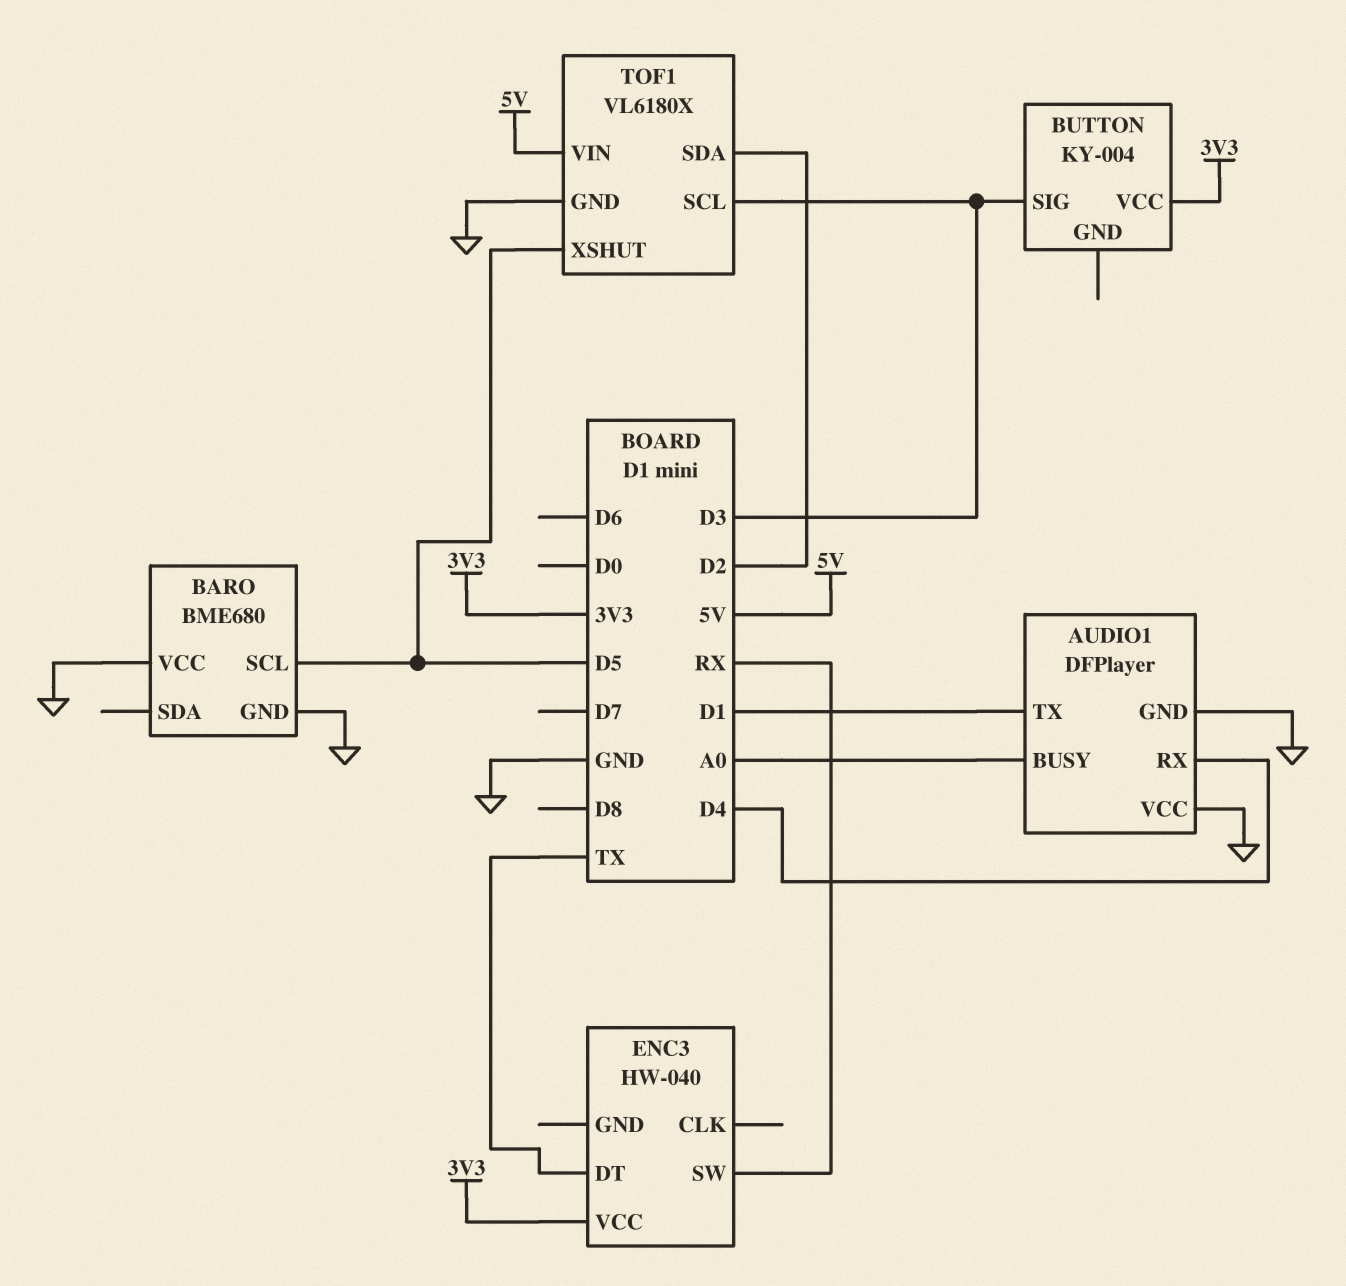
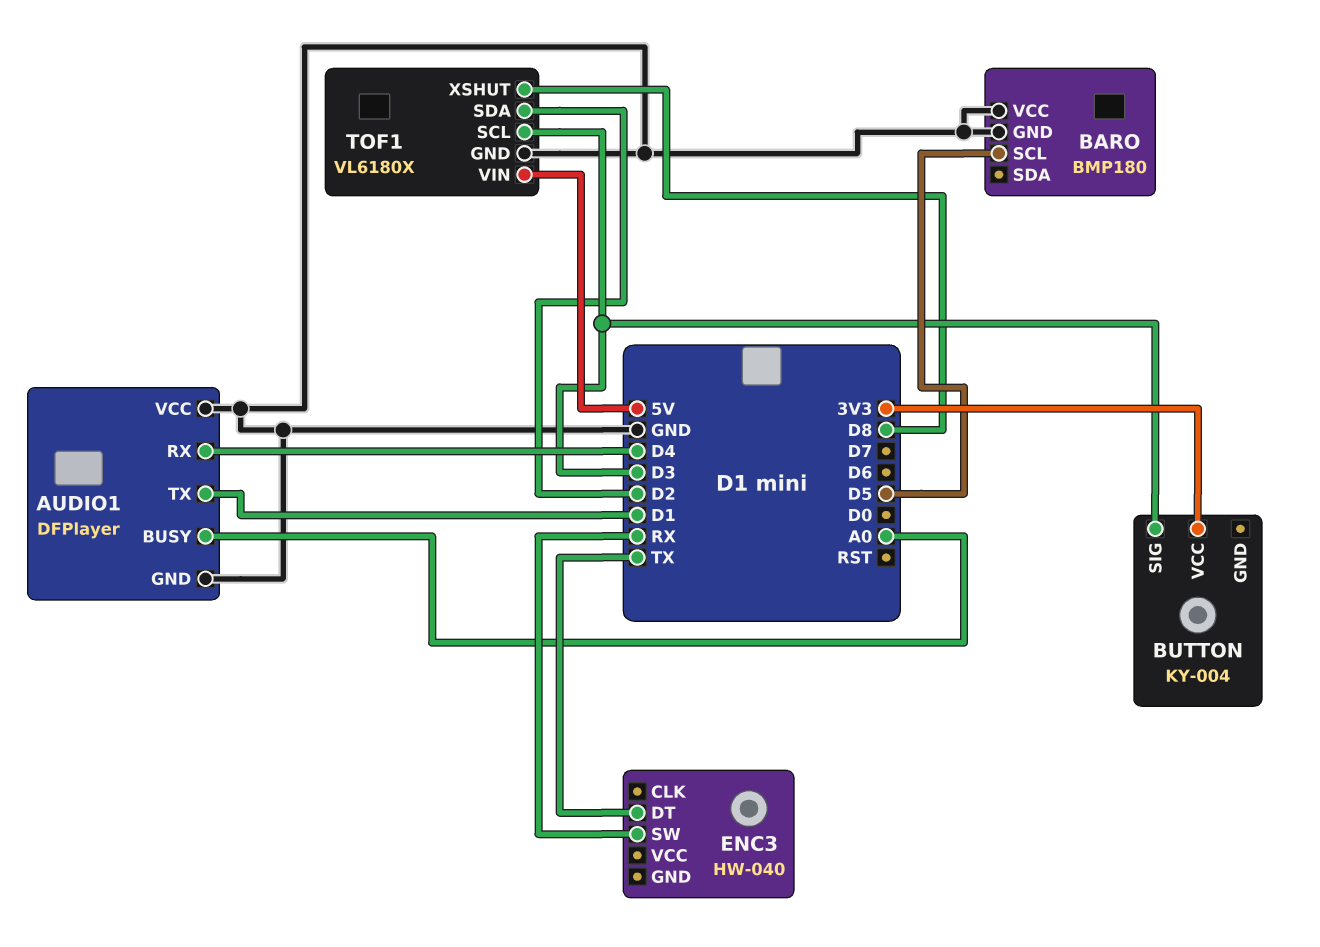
BARO: BME680 -> BMP180
ENC3 pin VCC: 3V3 -> none
TOF1 pin XSHUT: D5 -> D8

